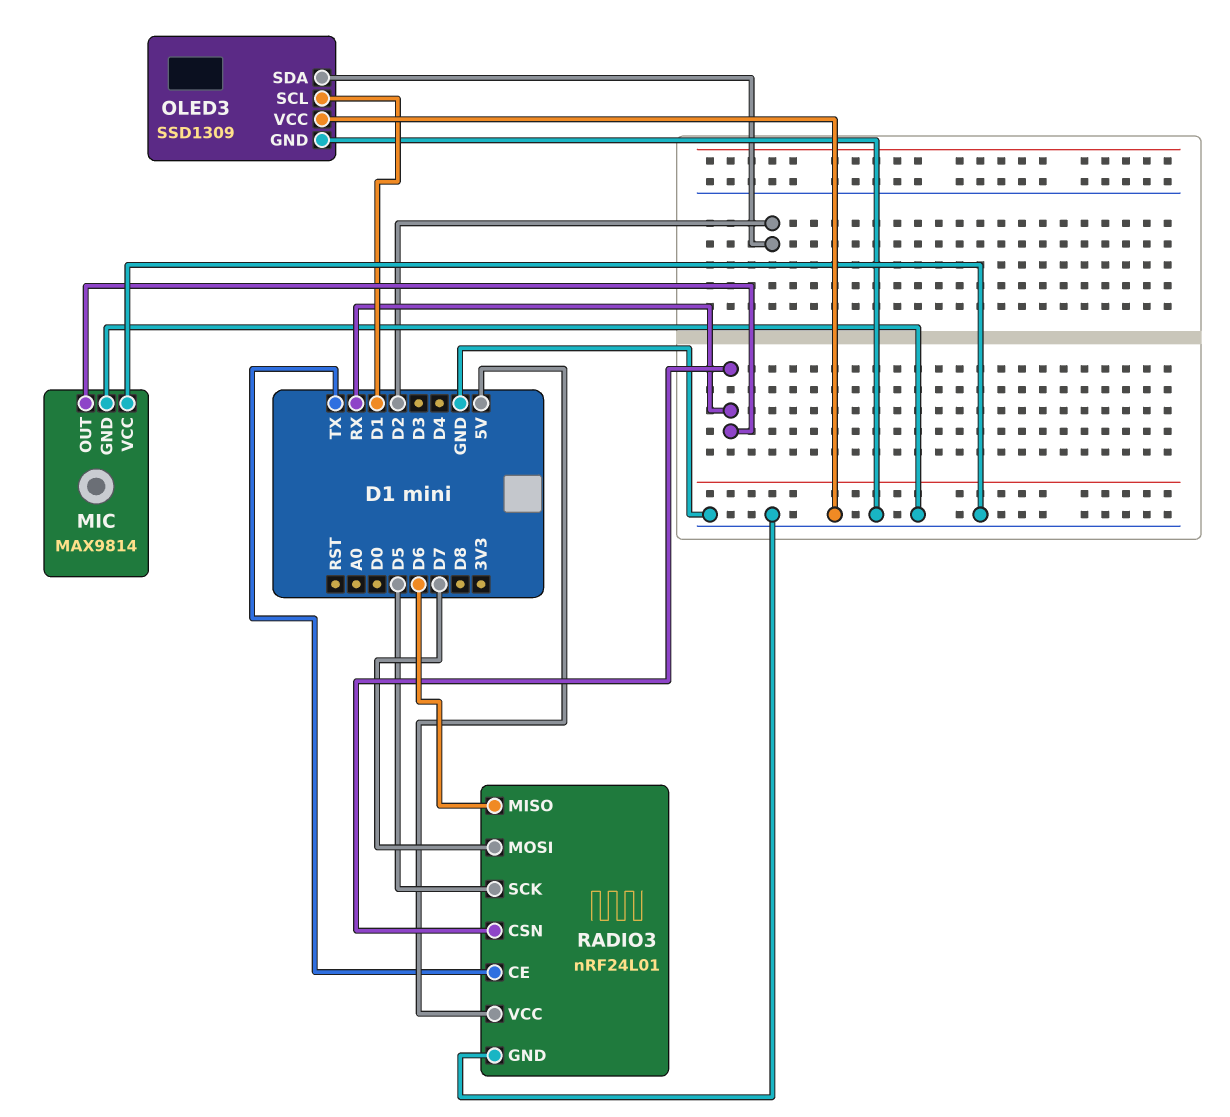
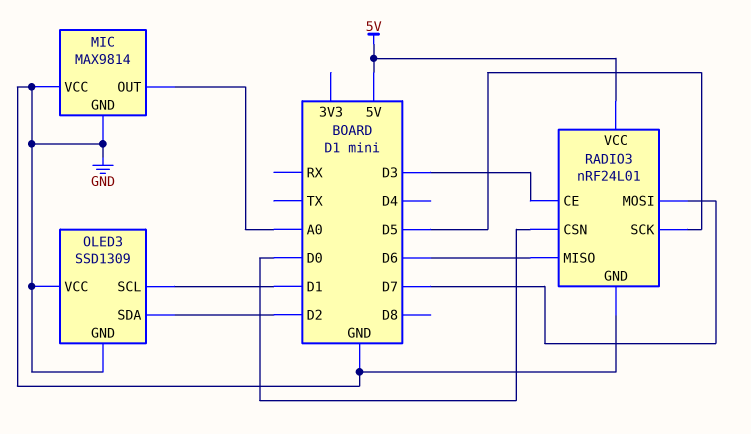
MIC pin OUT: RX -> A0
RADIO3 pin CE: TX -> D3
RADIO3 pin CSN: RX -> D0

